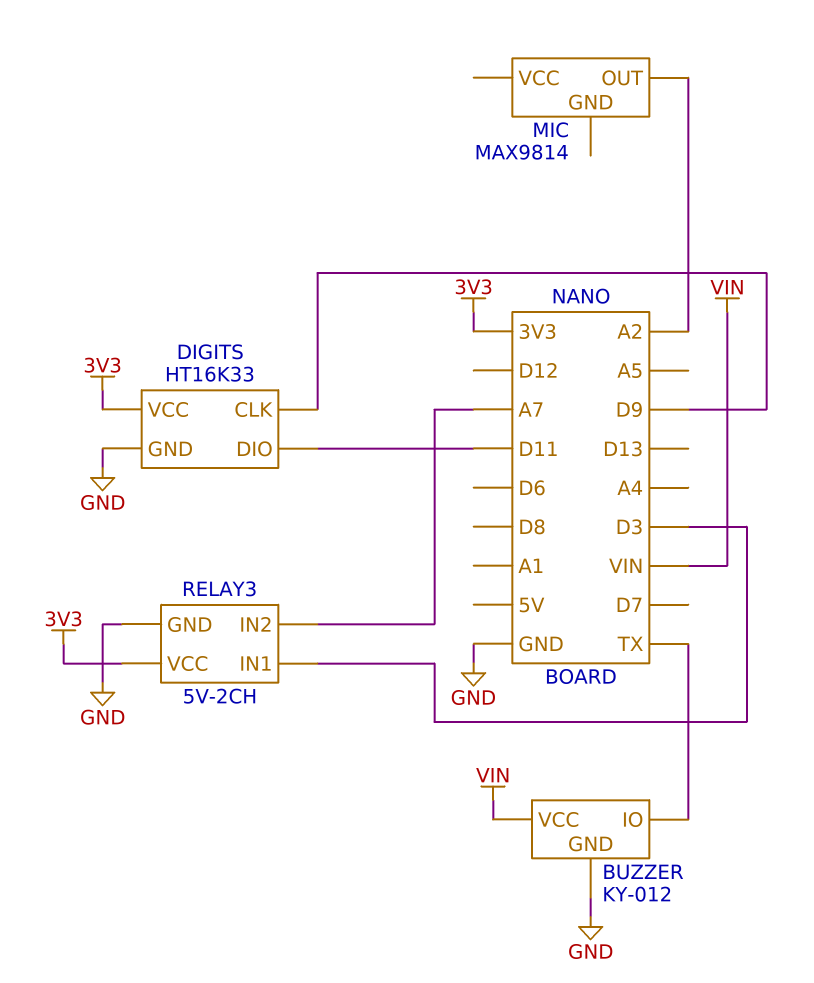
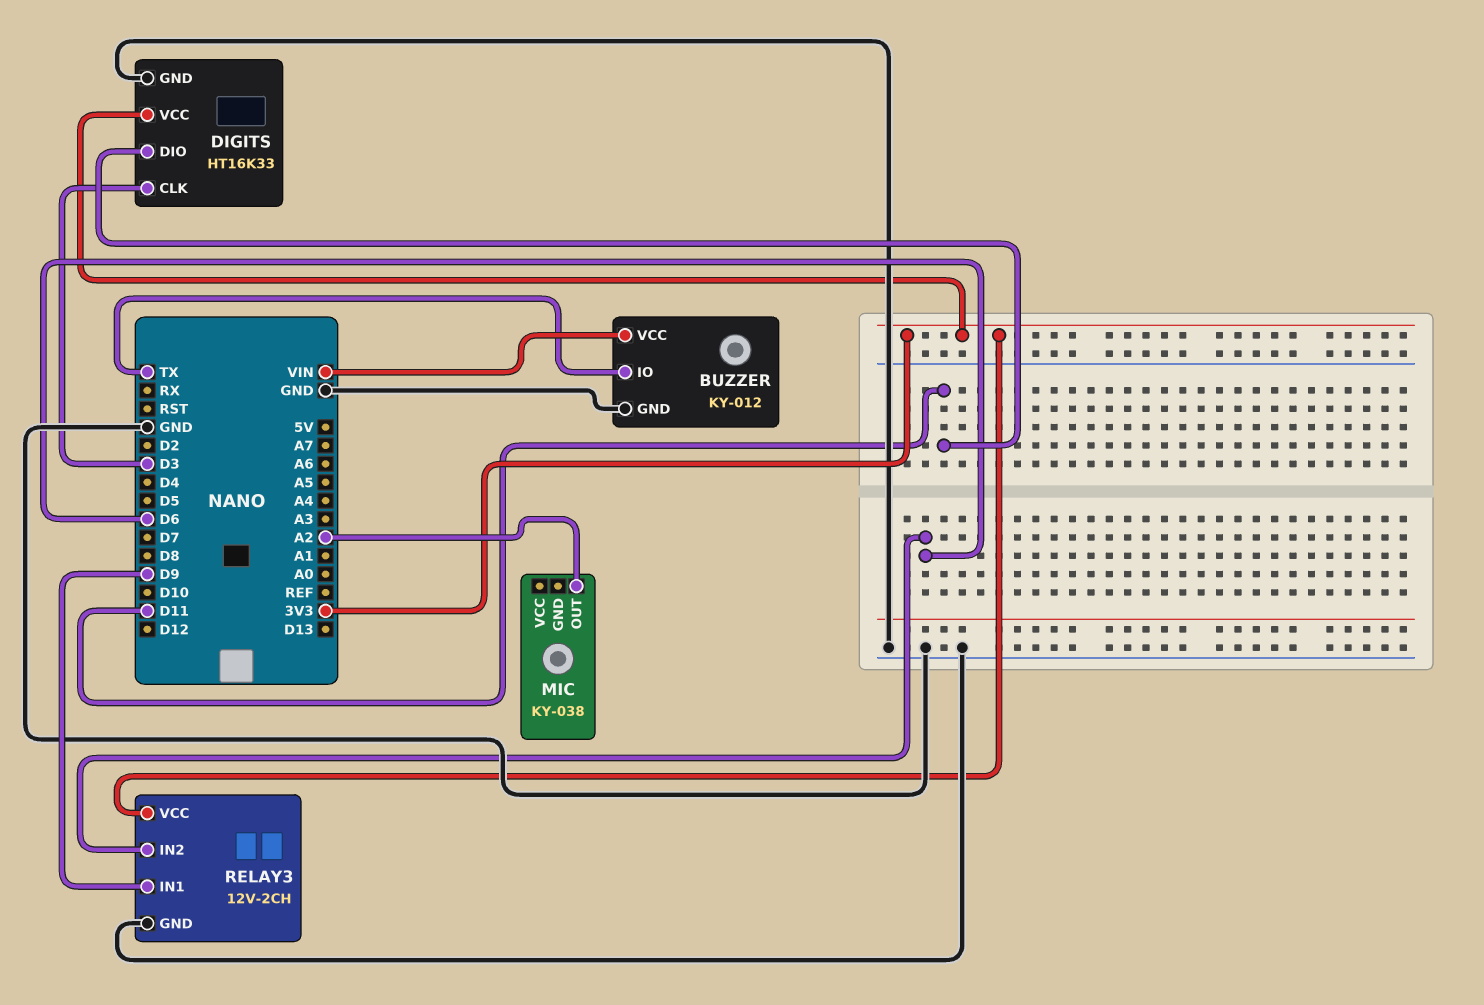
DIGITS pin CLK: D9 -> D3
MIC: MAX9814 -> KY-038
RELAY3: 5V-2CH -> 12V-2CH
RELAY3 pin IN1: D3 -> D9
RELAY3 pin IN2: A7 -> D6

